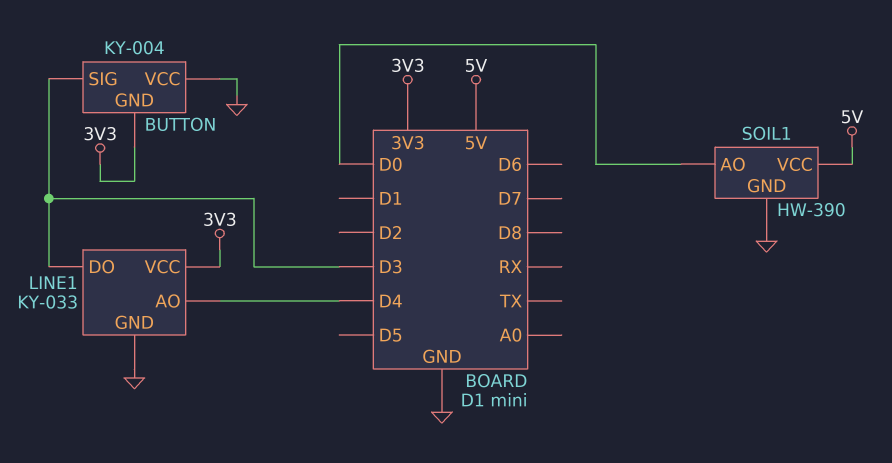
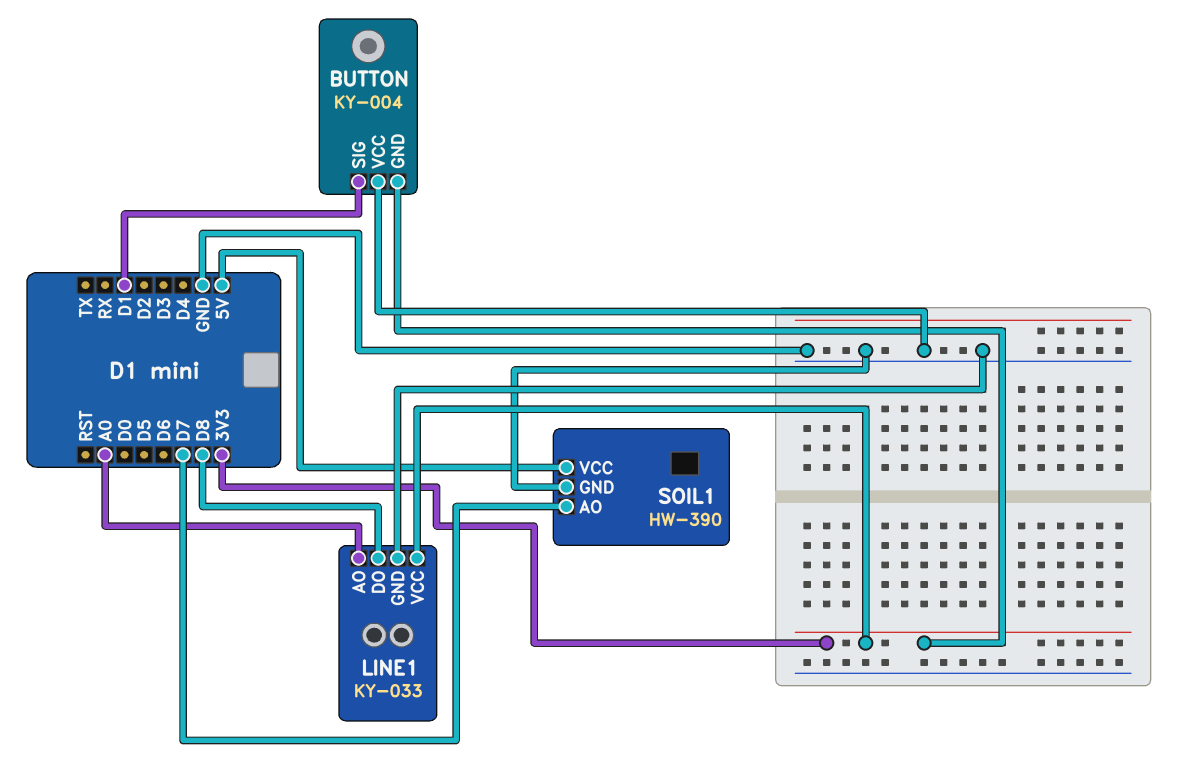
BUTTON pin SIG: D3 -> D1
LINE1 pin AO: D4 -> A0
LINE1 pin DO: D3 -> D8
SOIL1 pin AO: D0 -> D7

